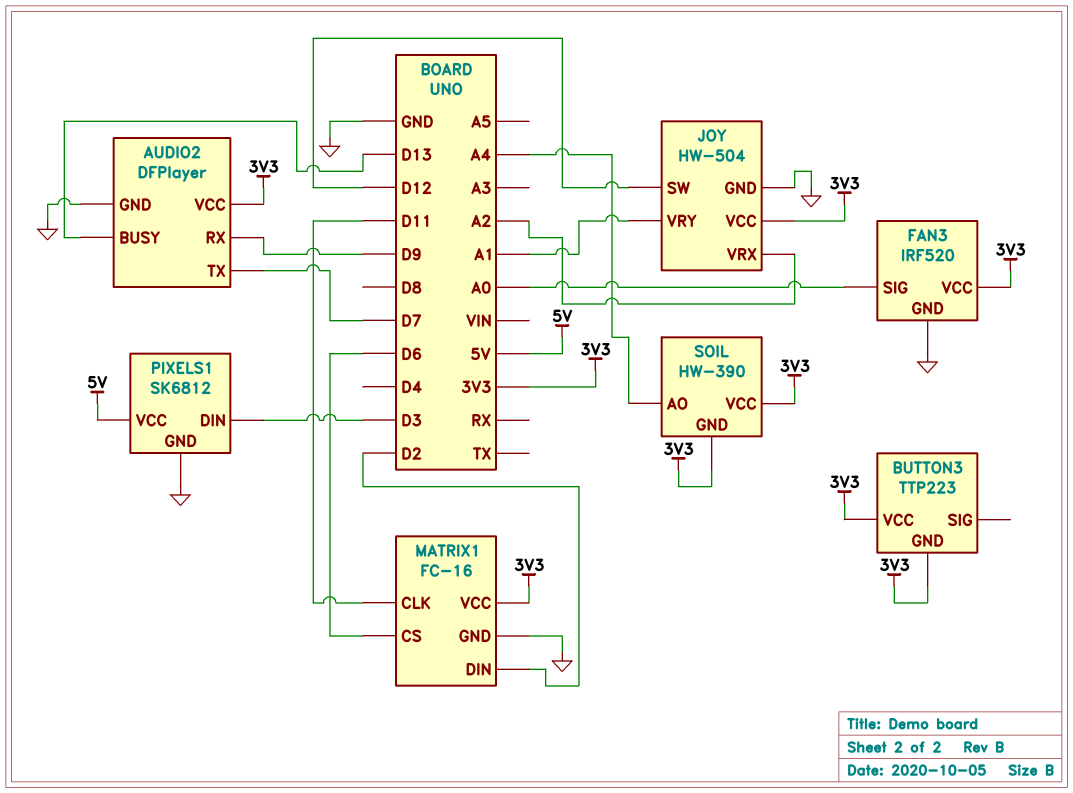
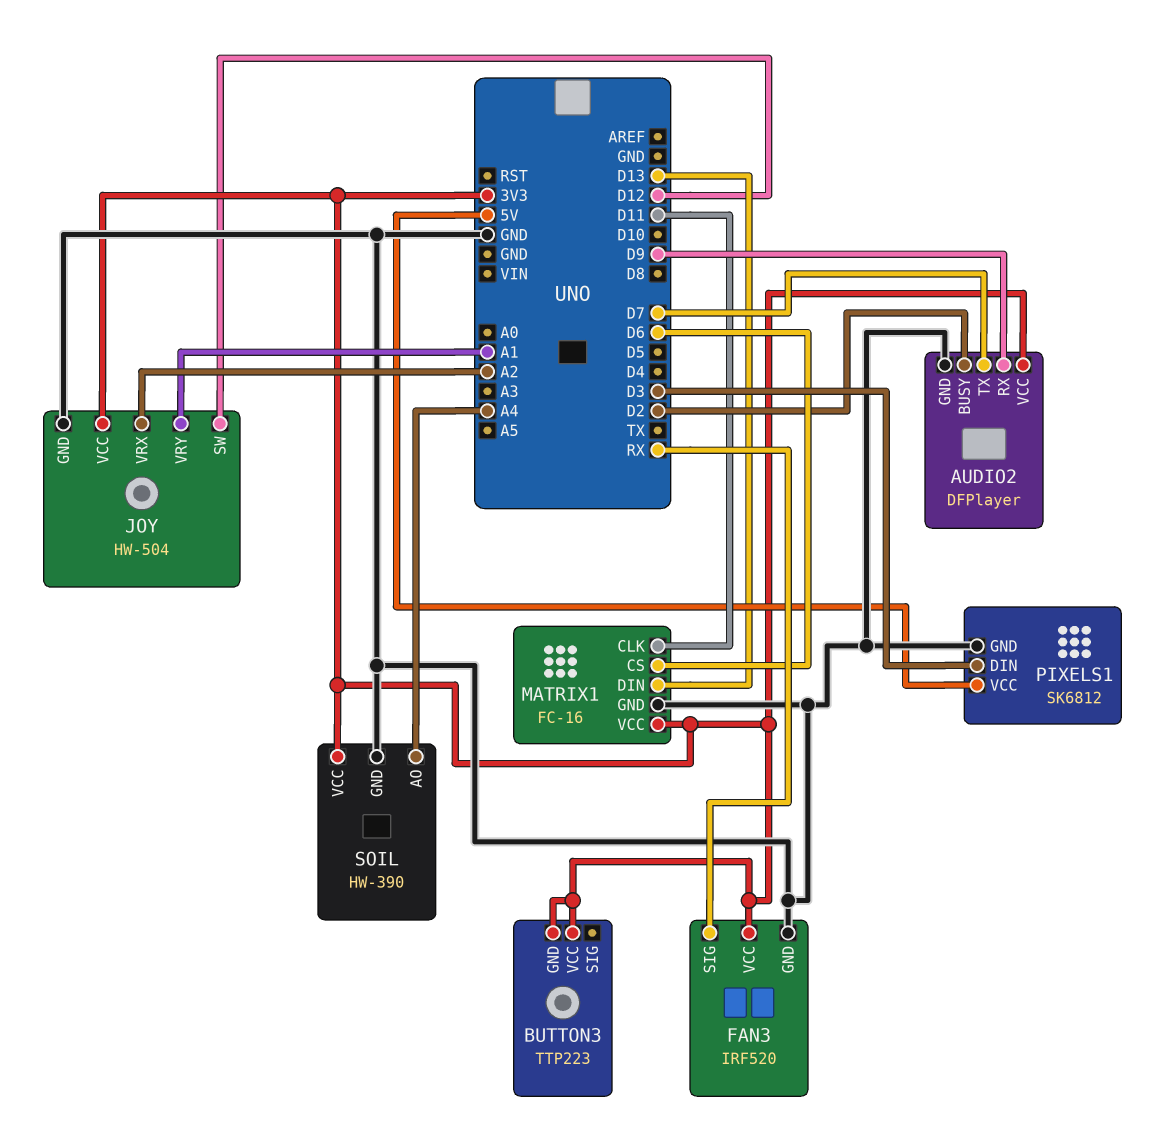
AUDIO2 pin BUSY: D13 -> D2
FAN3 pin SIG: A0 -> RX
MATRIX1 pin DIN: D2 -> D13
SOIL pin GND: 3V3 -> GND

